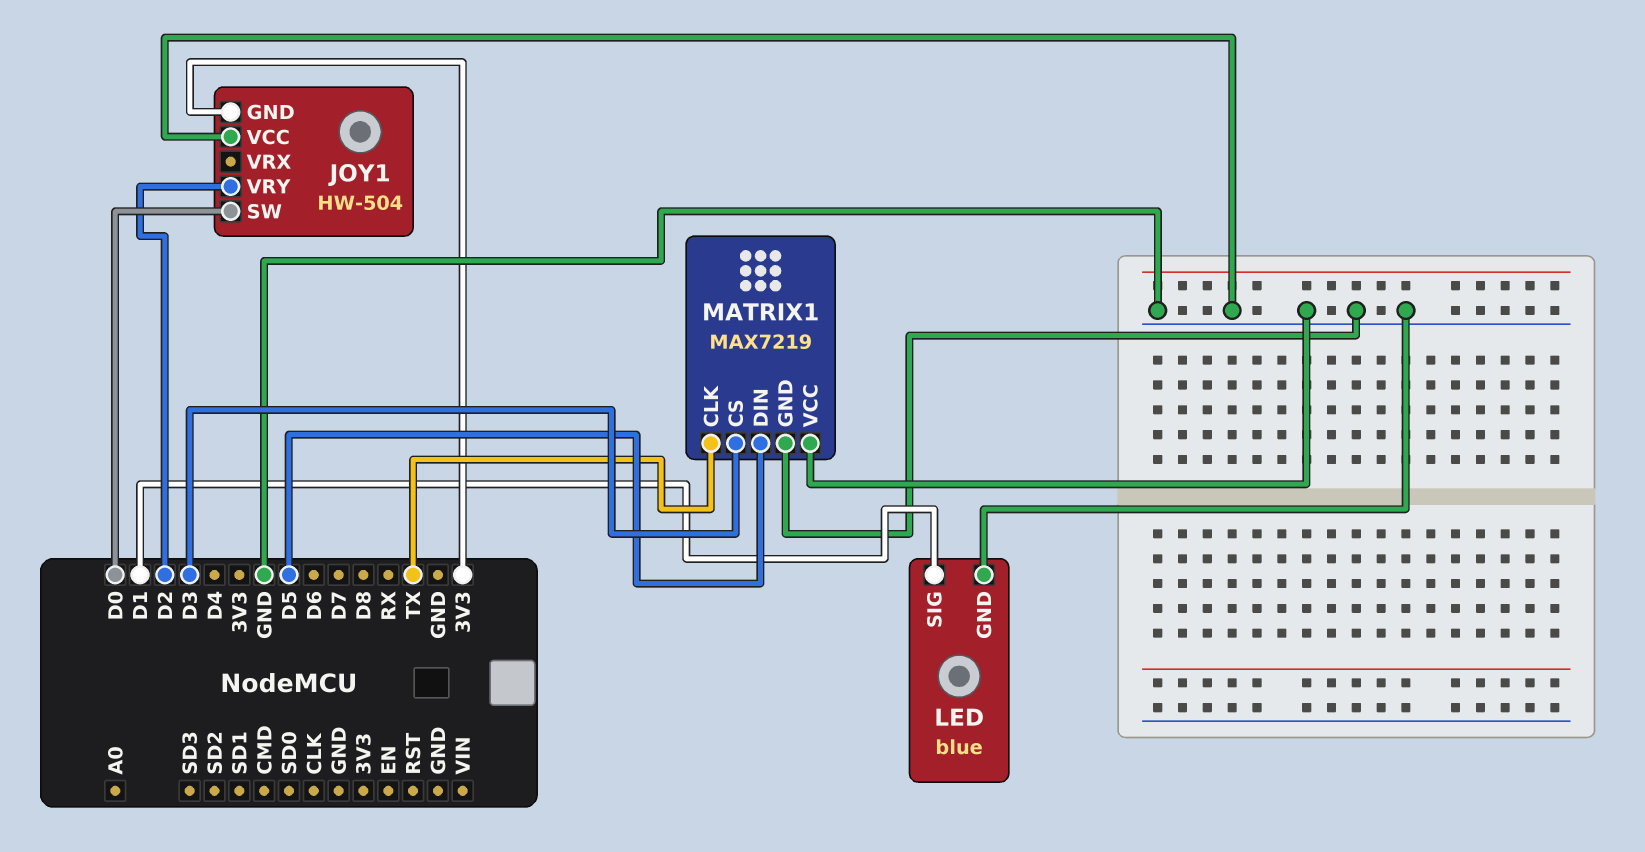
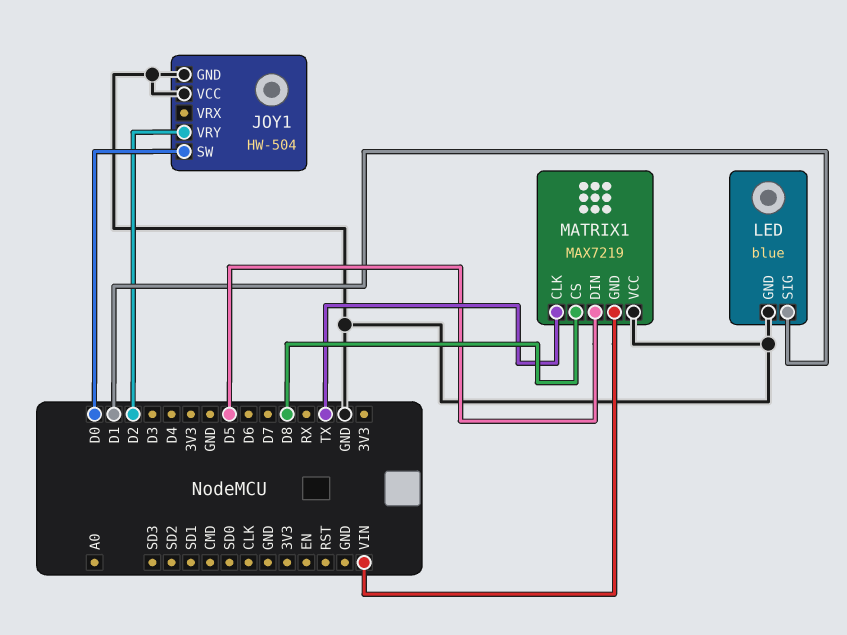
JOY1 pin GND: 3V3 -> GND
MATRIX1 pin CS: D3 -> D8
MATRIX1 pin GND: GND -> VIN

